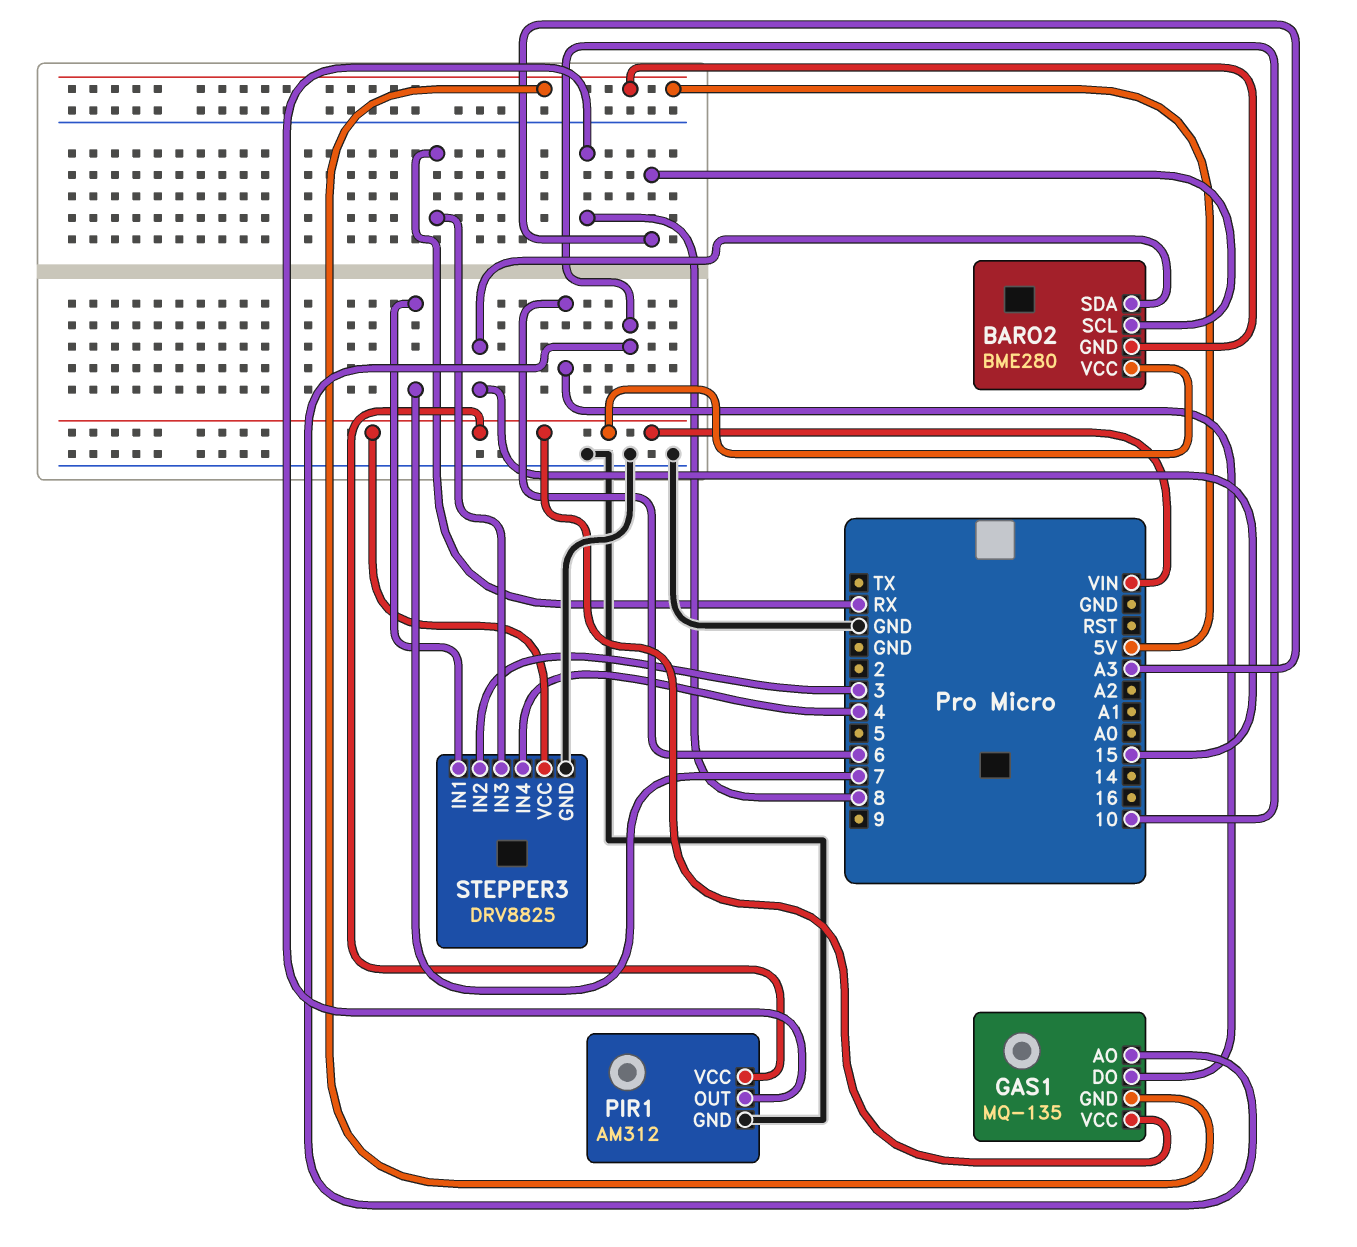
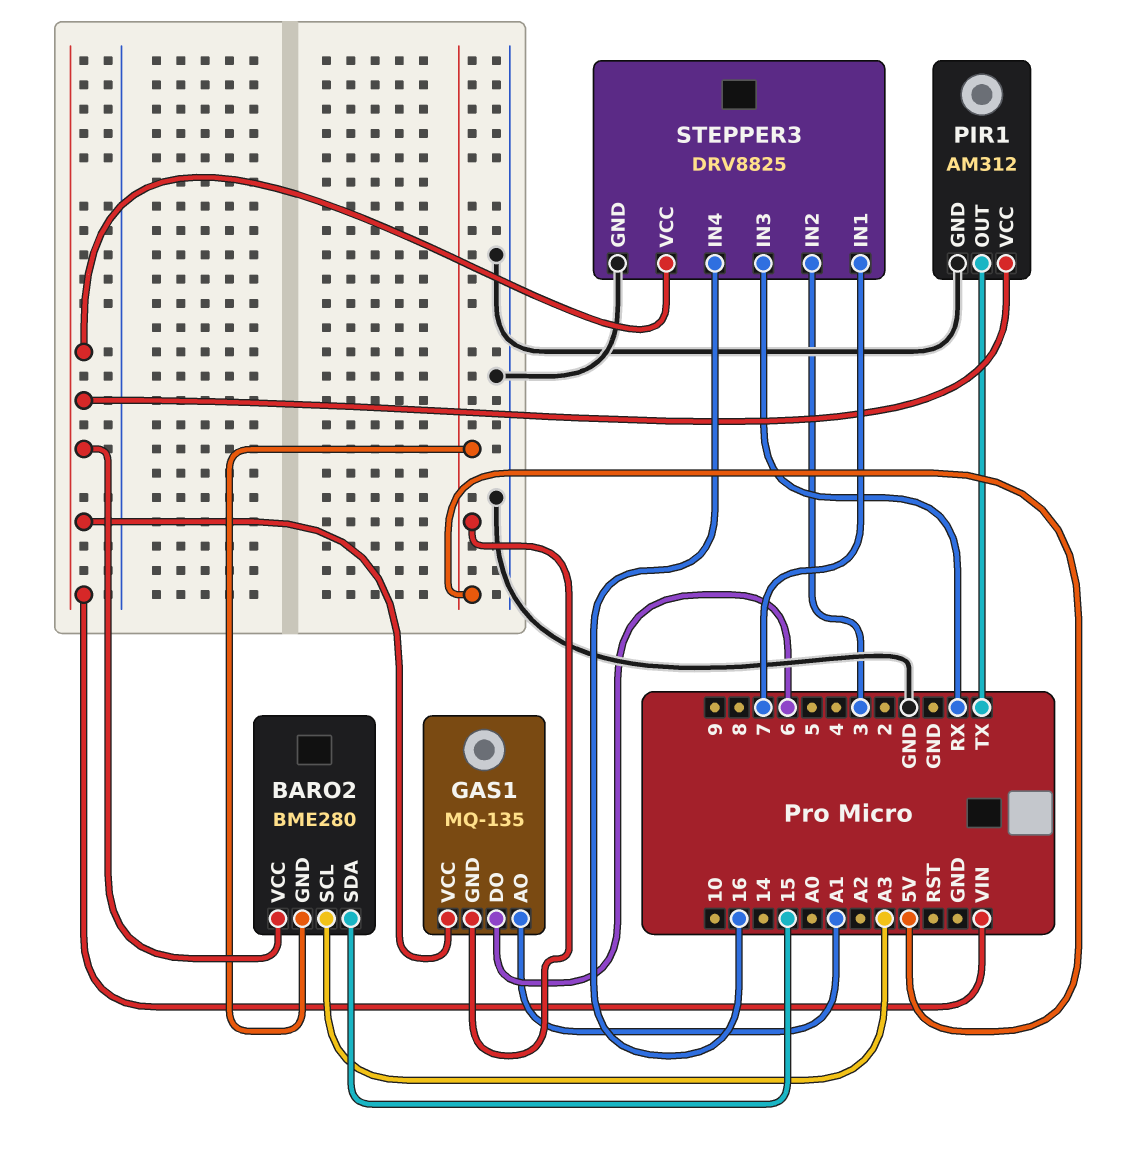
GAS1 pin AO: 10 -> A1
PIR1 pin OUT: 8 -> TX
STEPPER3 pin IN4: 4 -> 16

